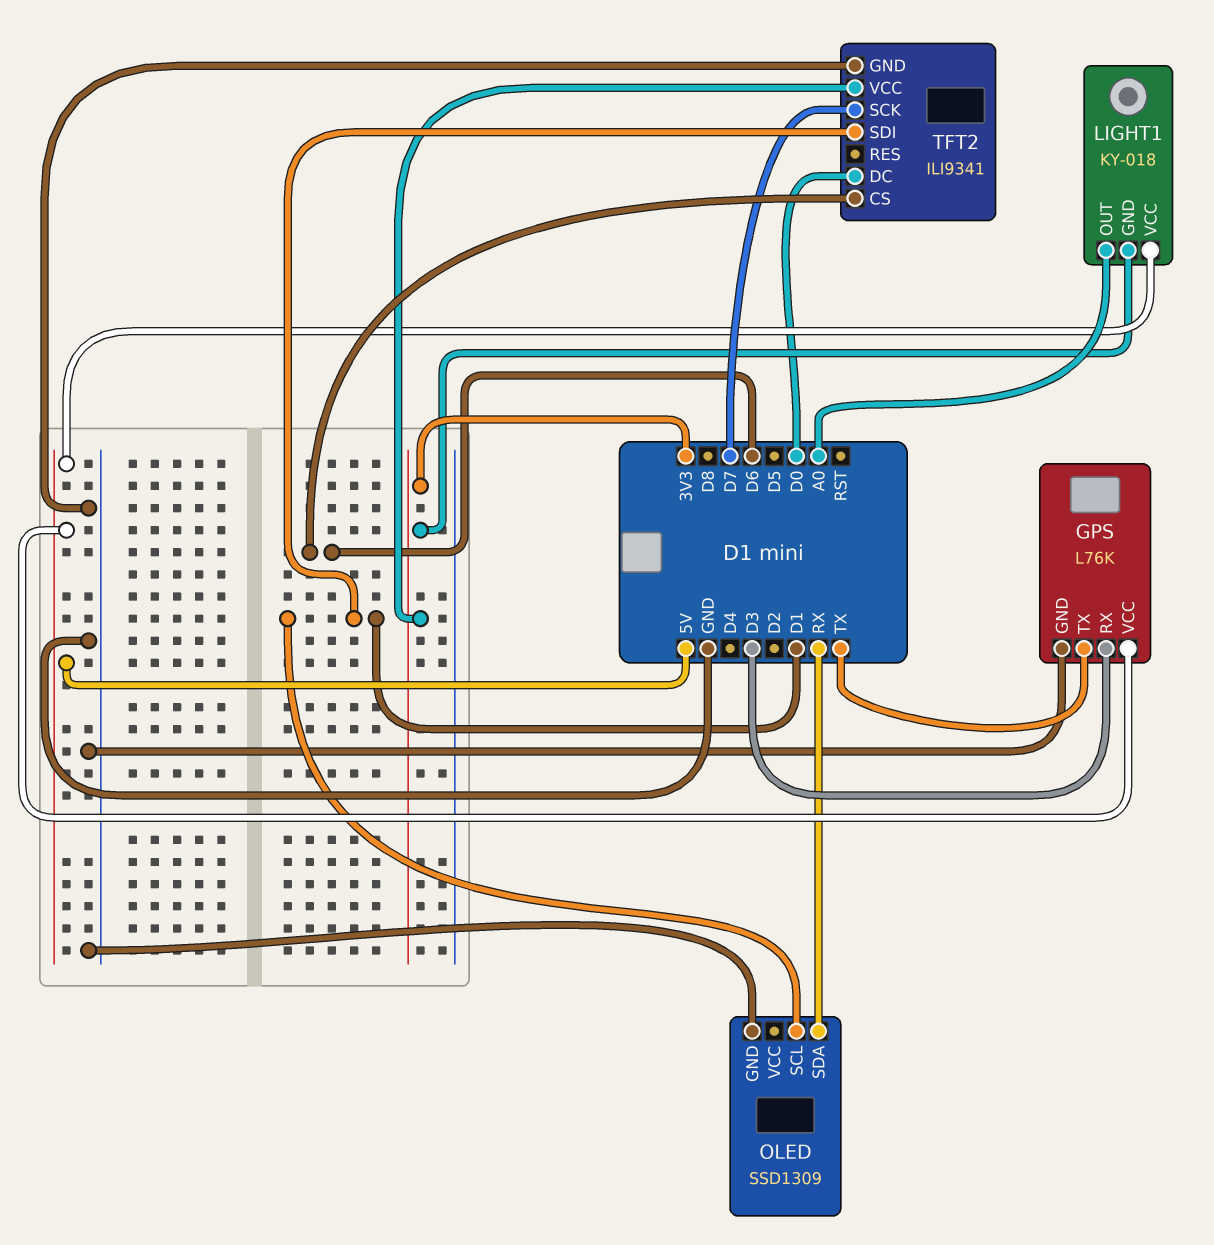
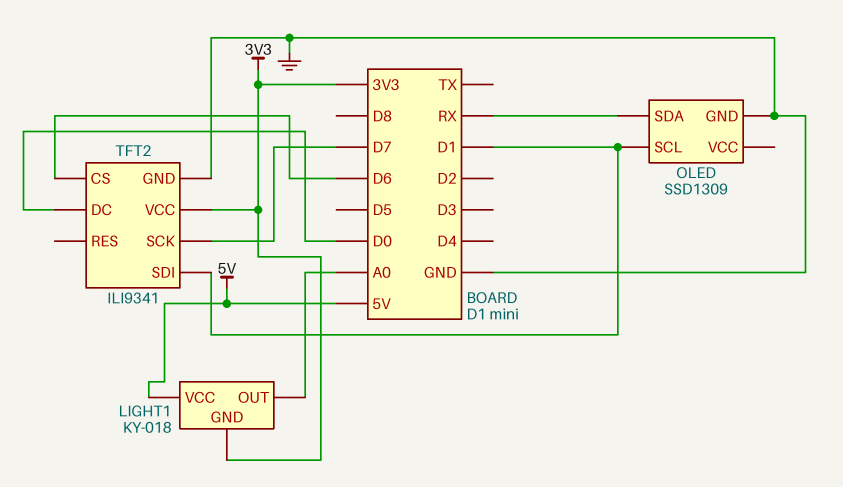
GPS: L76K -> none
GPS pin GND: GND -> none
GPS pin RX: D3 -> none
GPS pin TX: TX -> none
GPS pin VCC: 5V -> none

